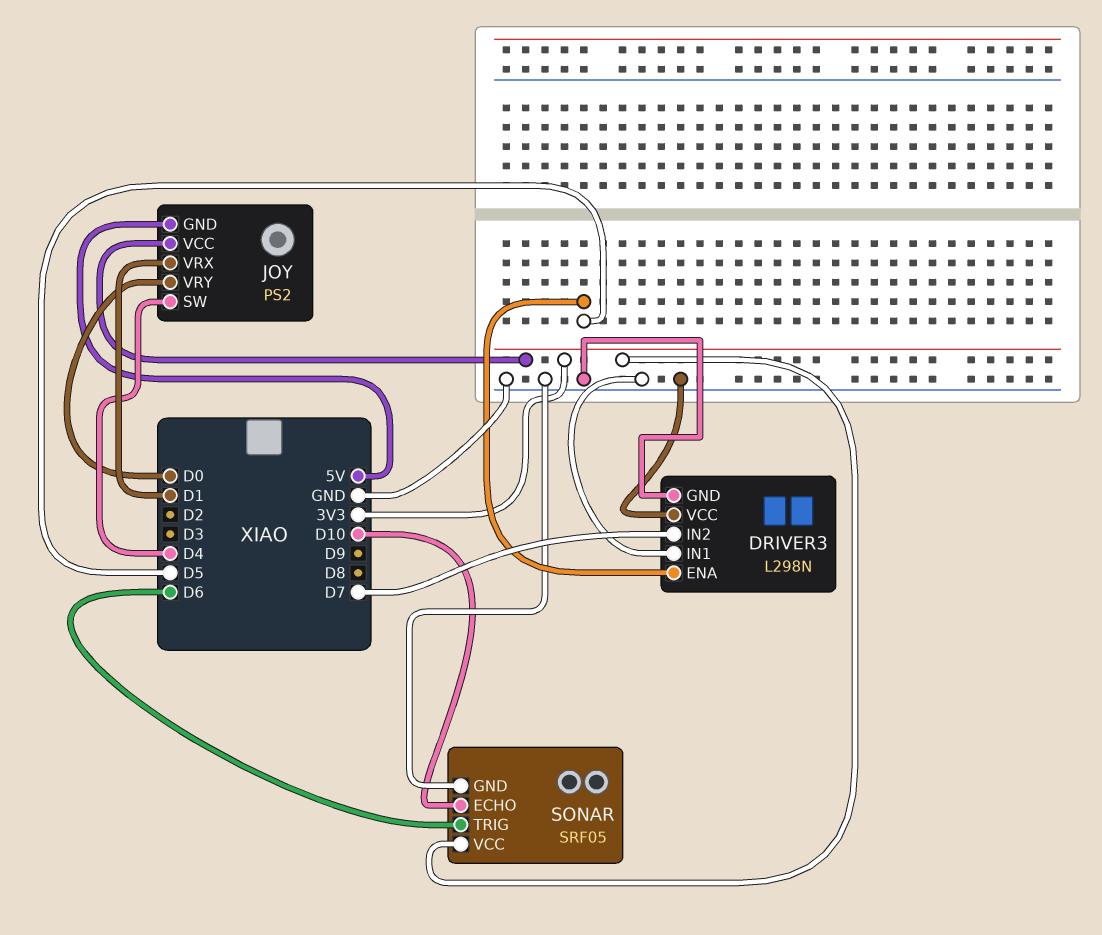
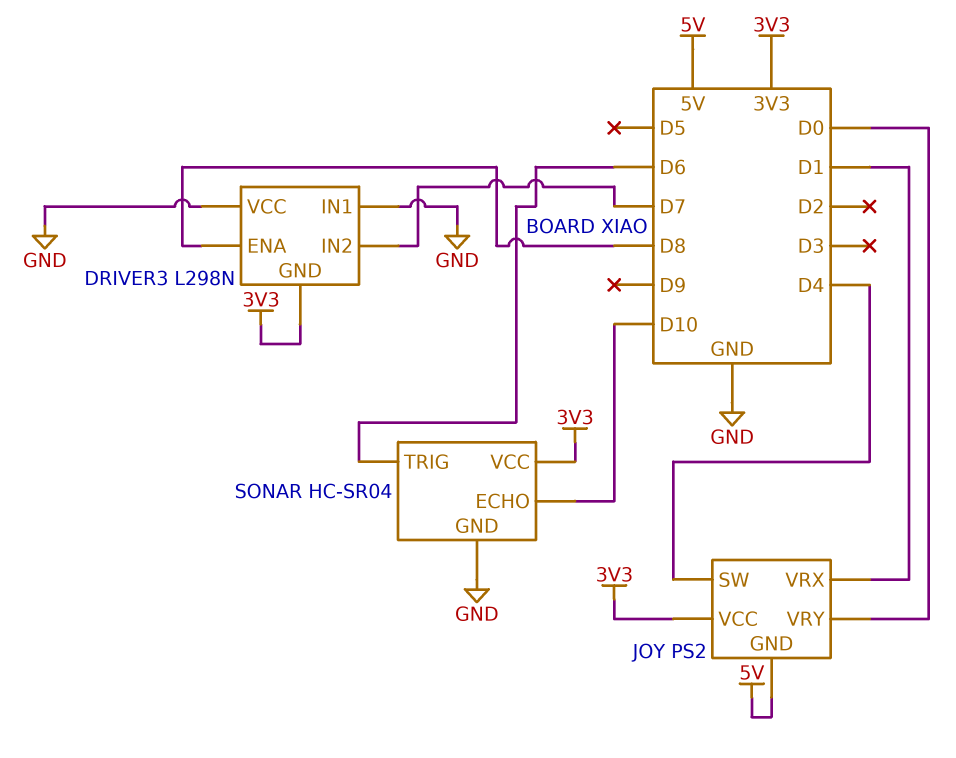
DRIVER3 pin ENA: D5 -> D8
DRIVER3 pin GND: GND -> 3V3
SONAR: SRF05 -> HC-SR04

